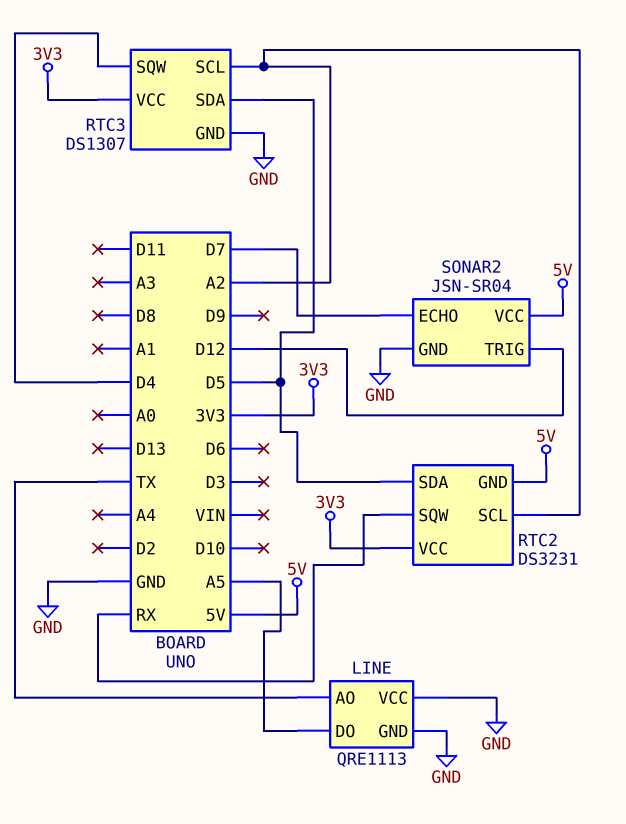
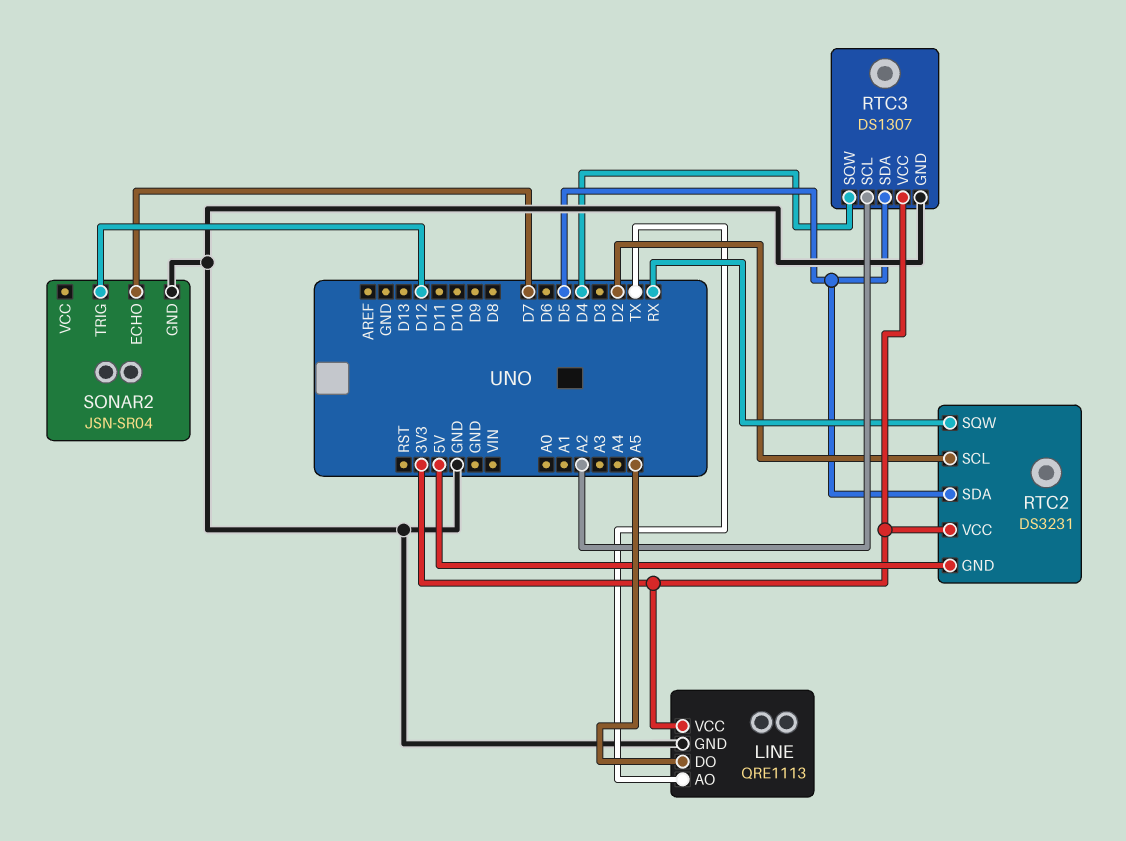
LINE pin VCC: GND -> 3V3
RTC2 pin SCL: A2 -> D2
SONAR2 pin VCC: 5V -> none

